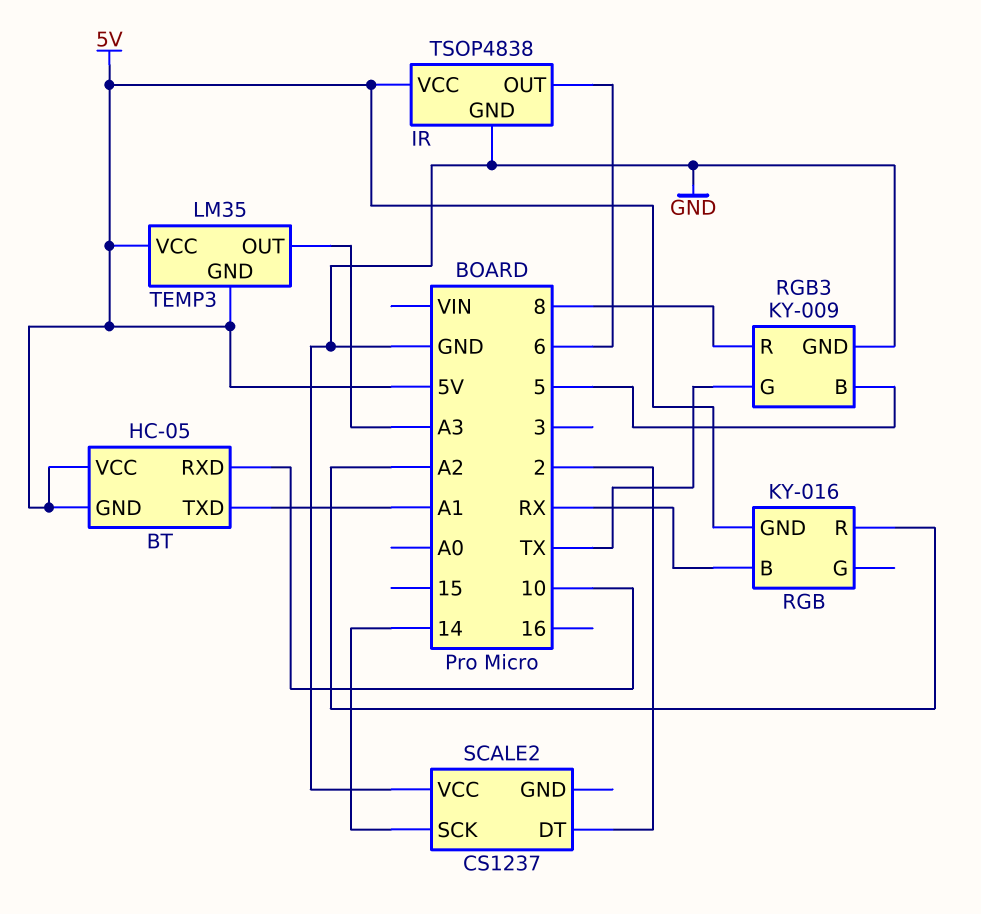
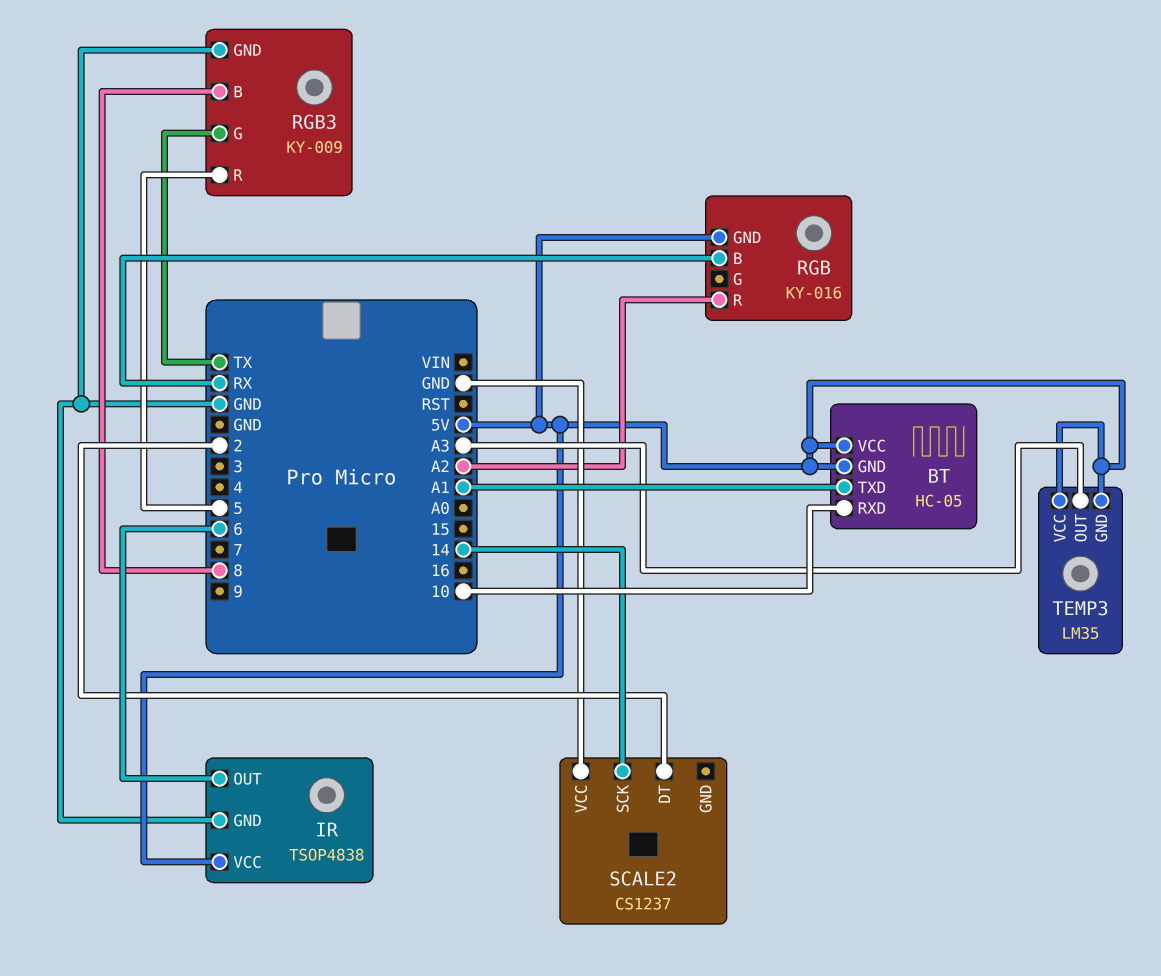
RGB3 pin B: 5 -> 8
RGB3 pin R: 8 -> 5

